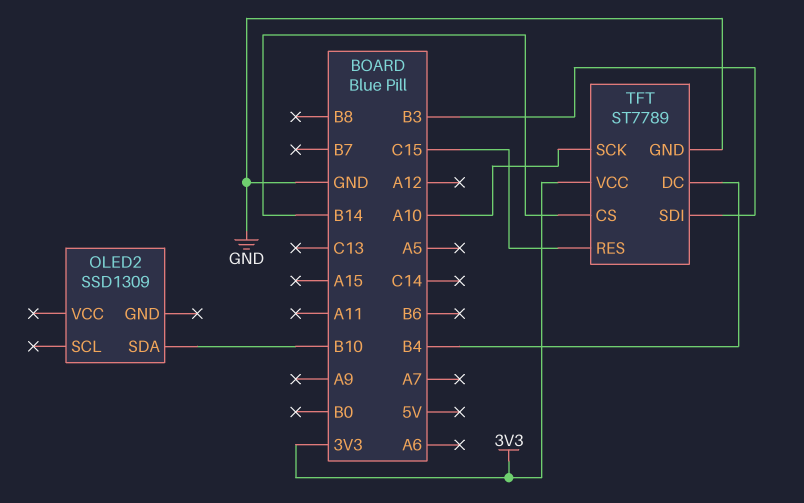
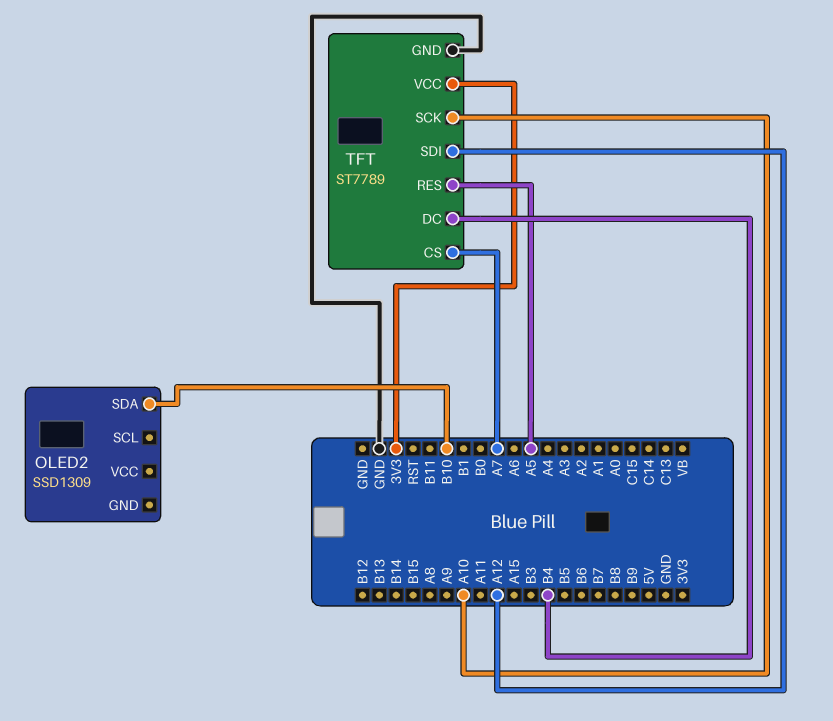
TFT pin CS: B14 -> A7
TFT pin RES: C15 -> A5
TFT pin SDI: B3 -> A12

